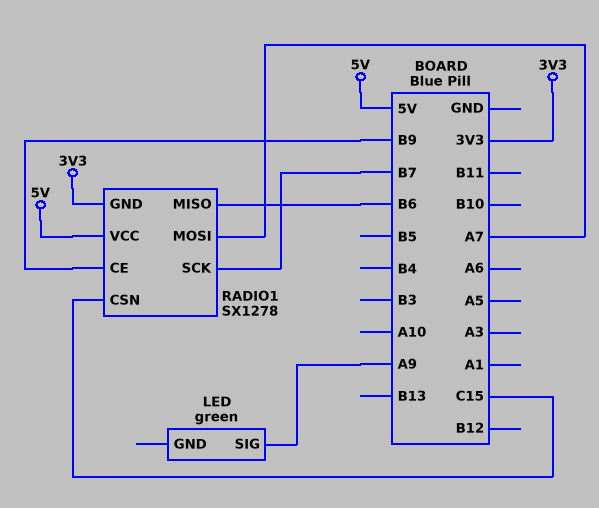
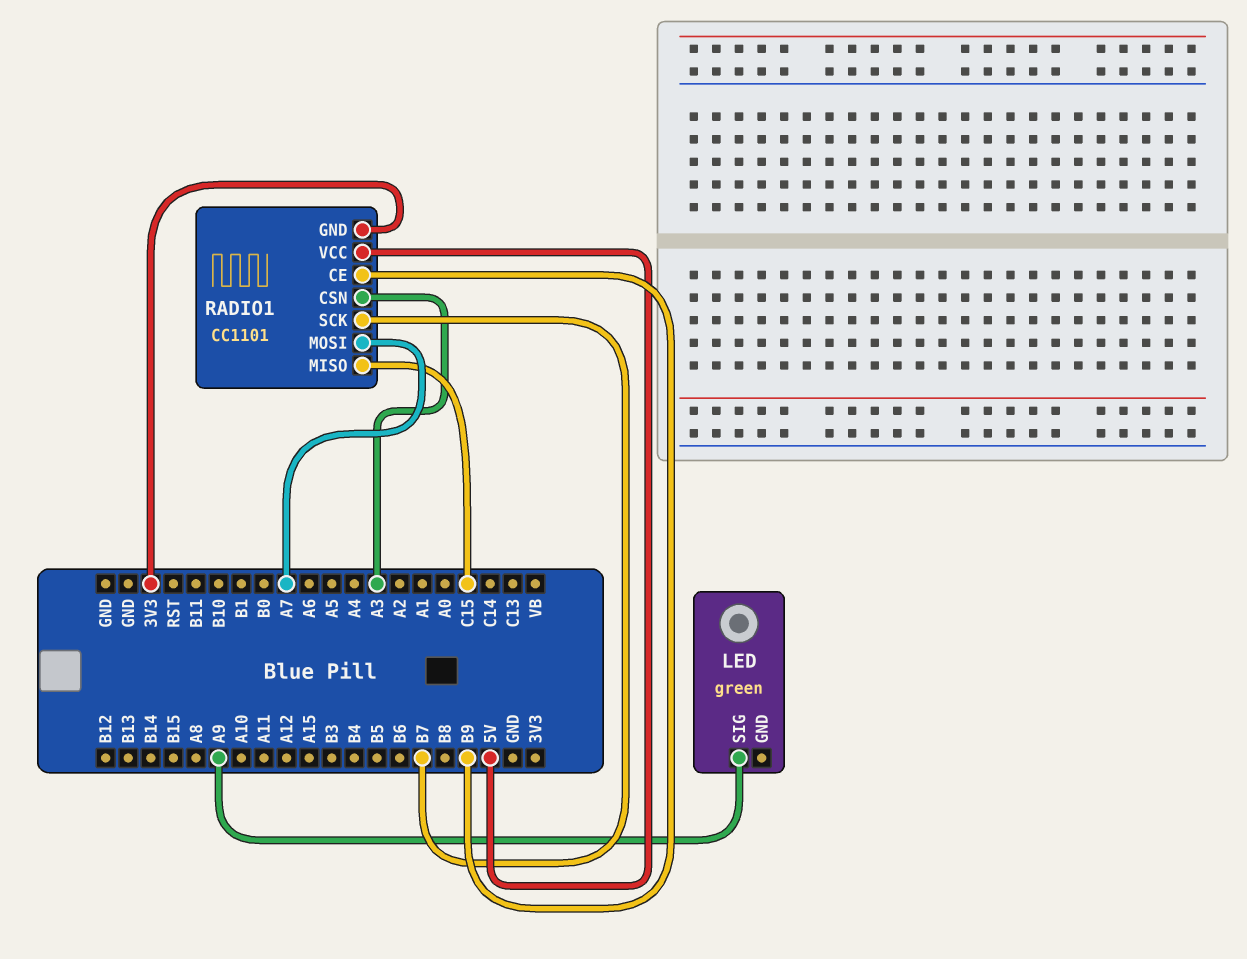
RADIO1: SX1278 -> CC1101
RADIO1 pin CSN: C15 -> A3
RADIO1 pin MISO: B6 -> C15

